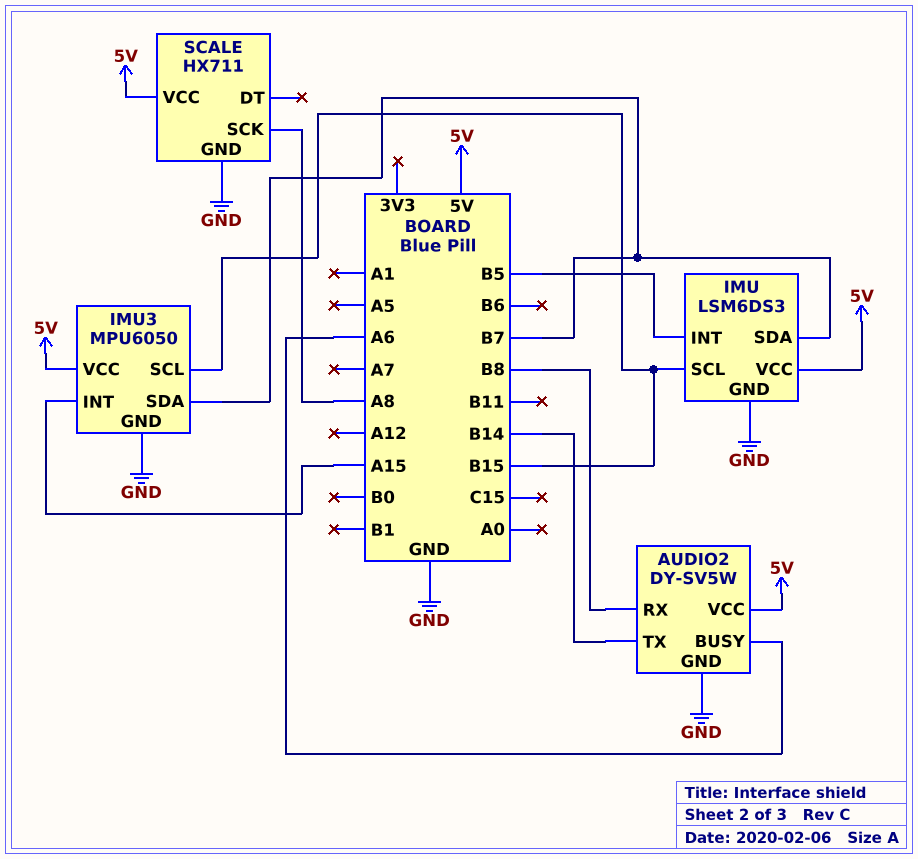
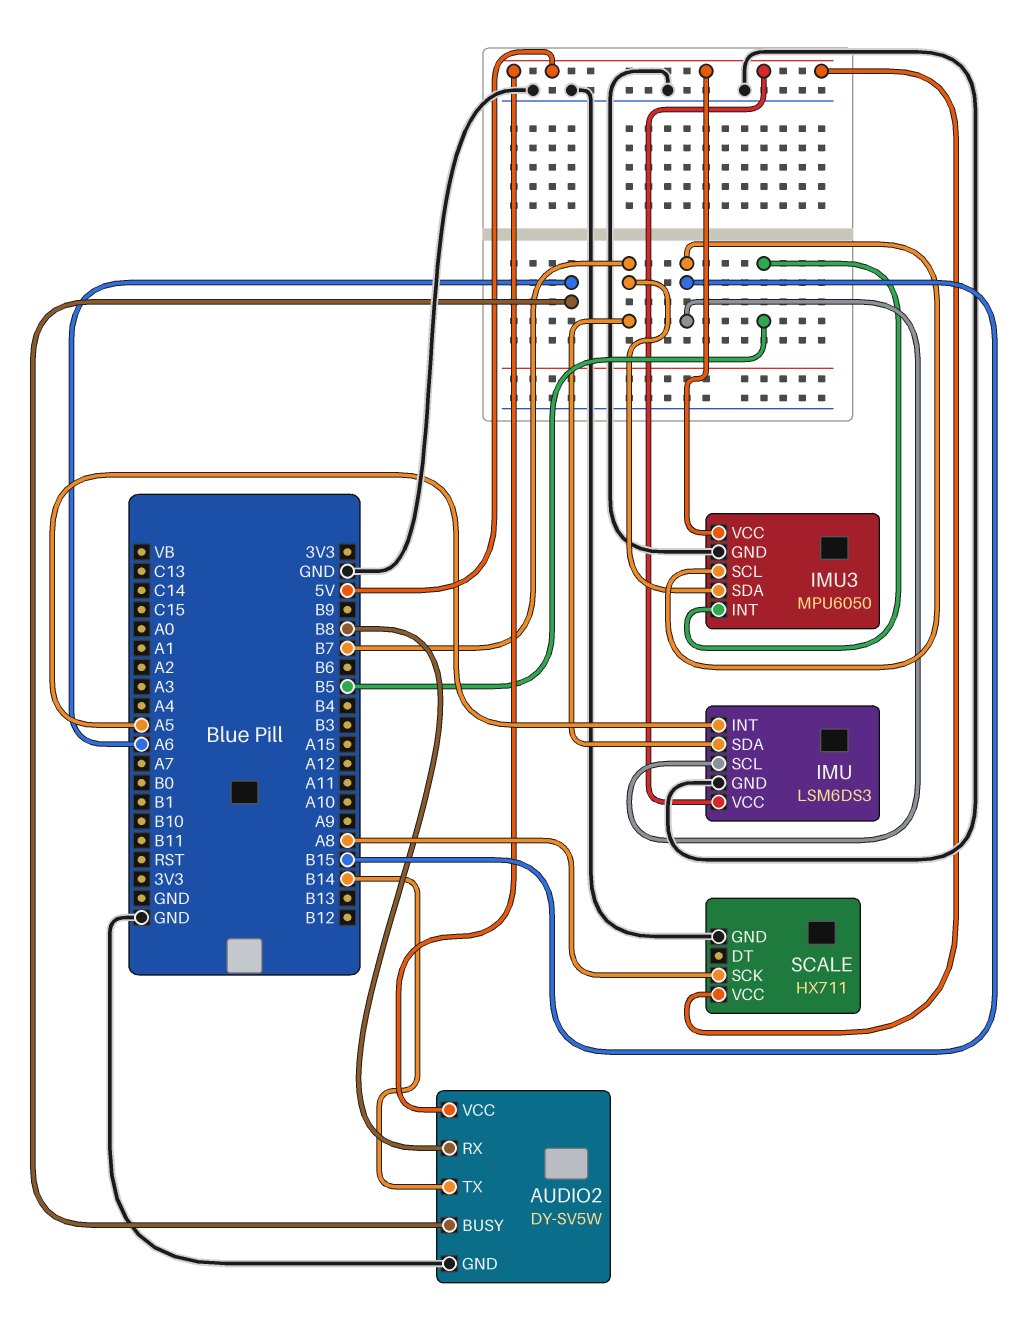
IMU pin INT: B5 -> A5
IMU3 pin INT: A15 -> B5

